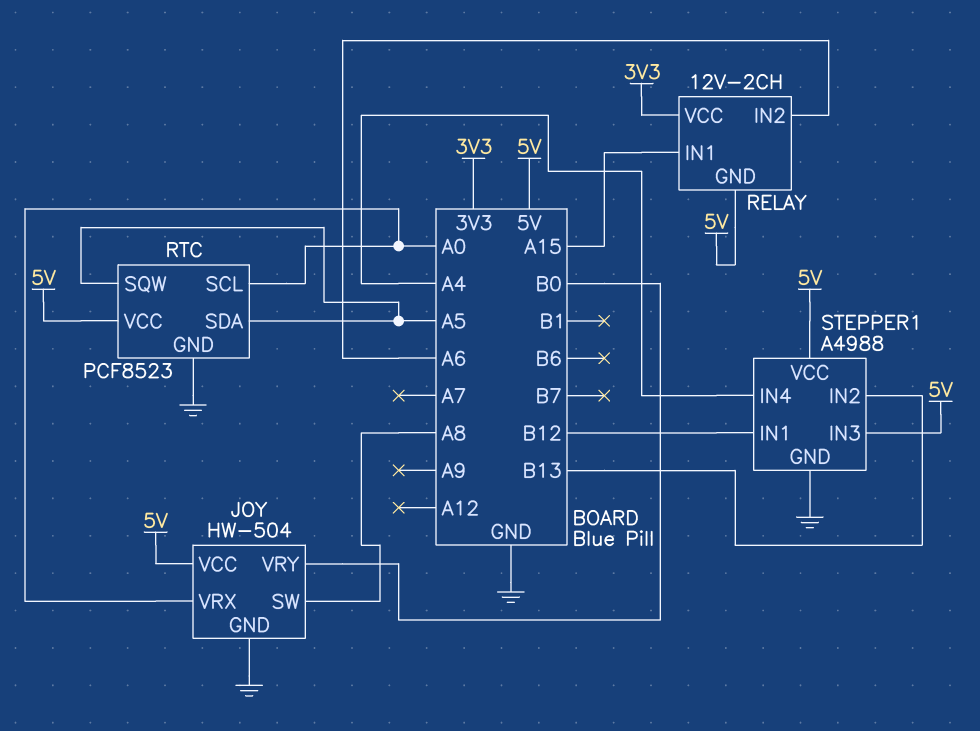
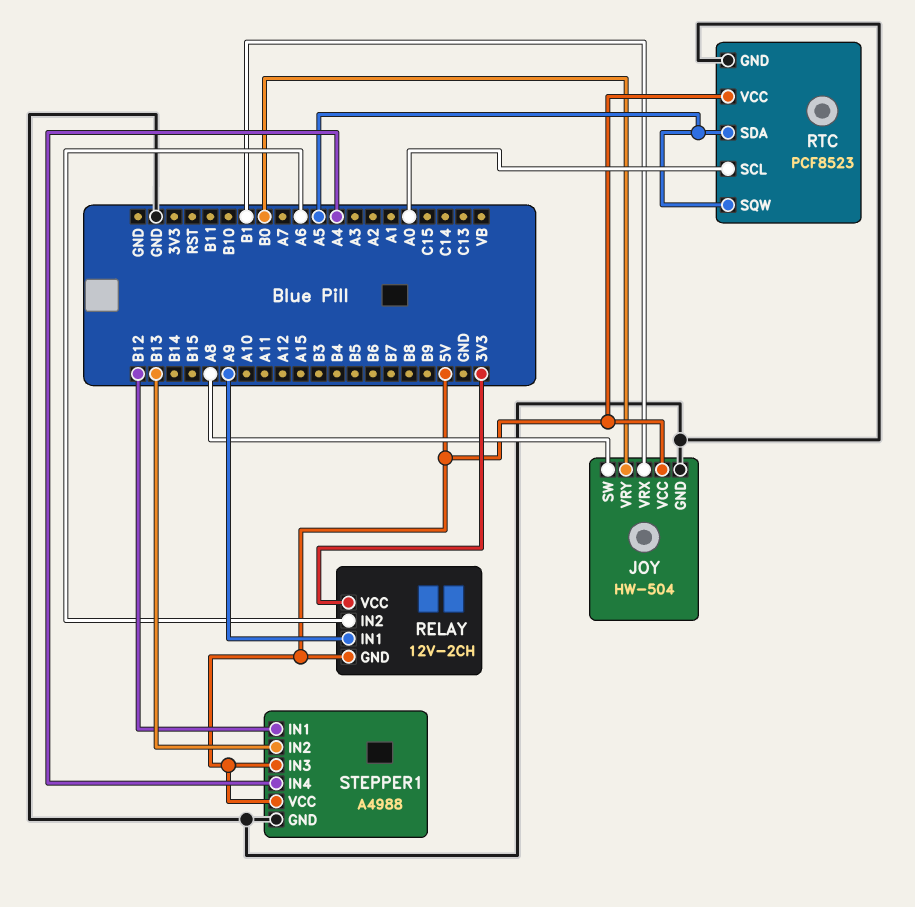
JOY pin VRX: A0 -> B1
RELAY pin IN1: A15 -> A9

